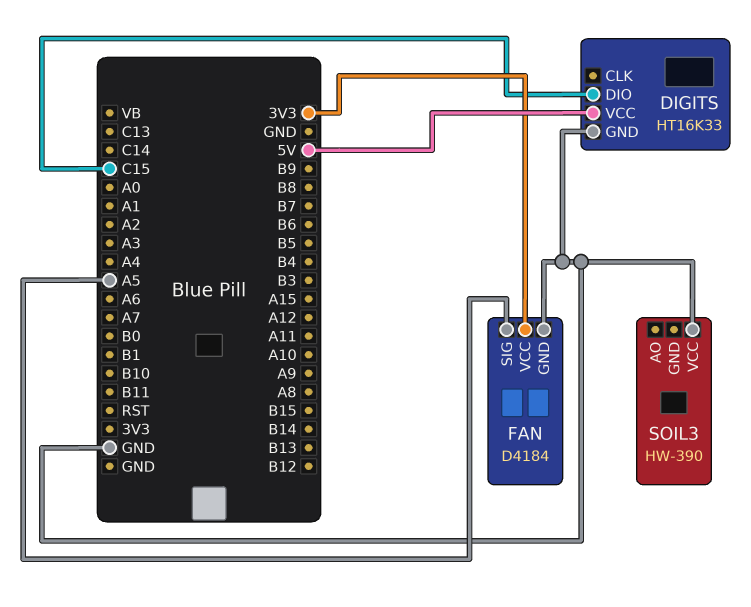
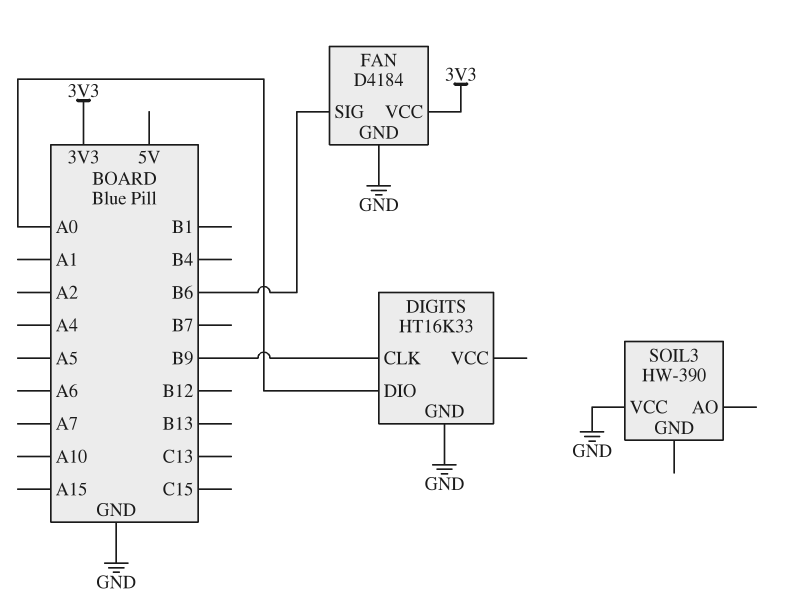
DIGITS pin CLK: none -> B9
DIGITS pin DIO: C15 -> A0
DIGITS pin VCC: 5V -> none
FAN pin SIG: A5 -> B6

